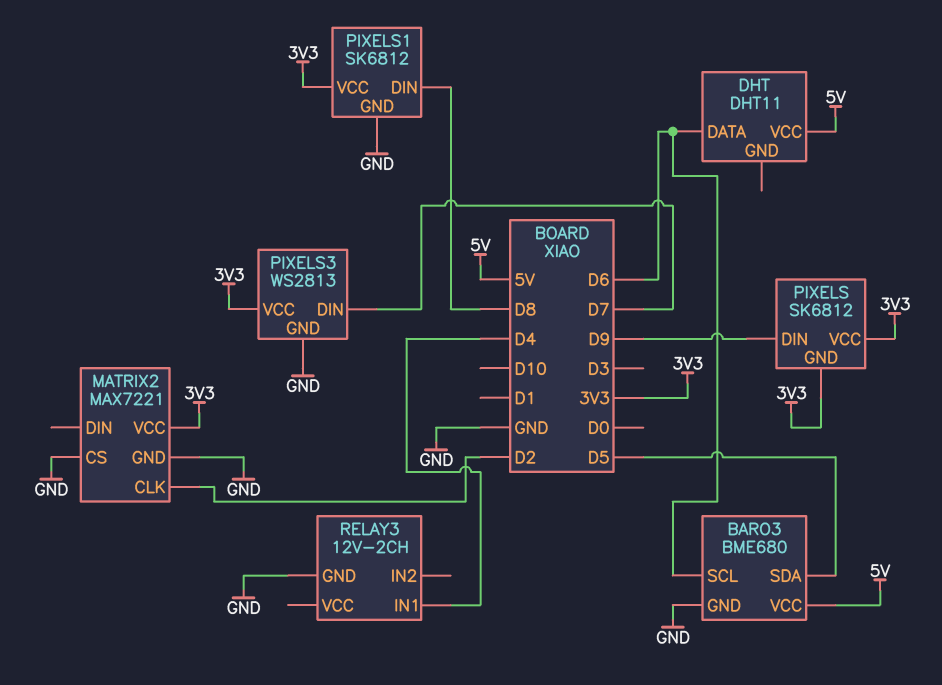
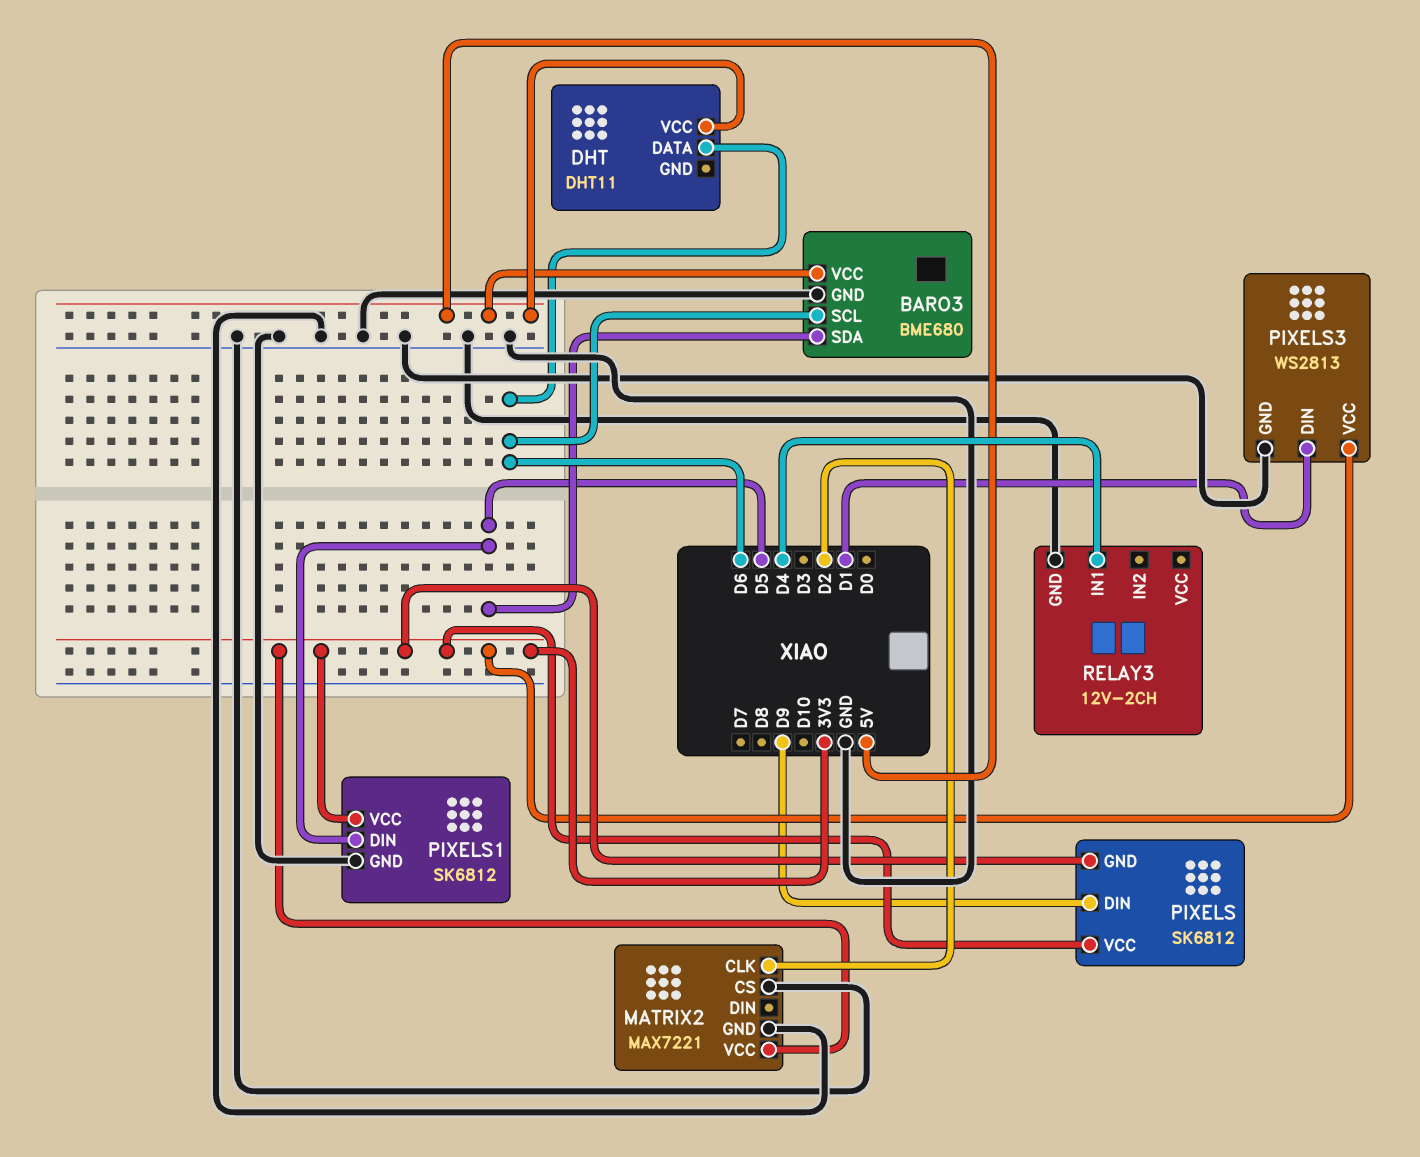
PIXELS1 pin DIN: D8 -> D5
PIXELS3 pin DIN: D7 -> D1

